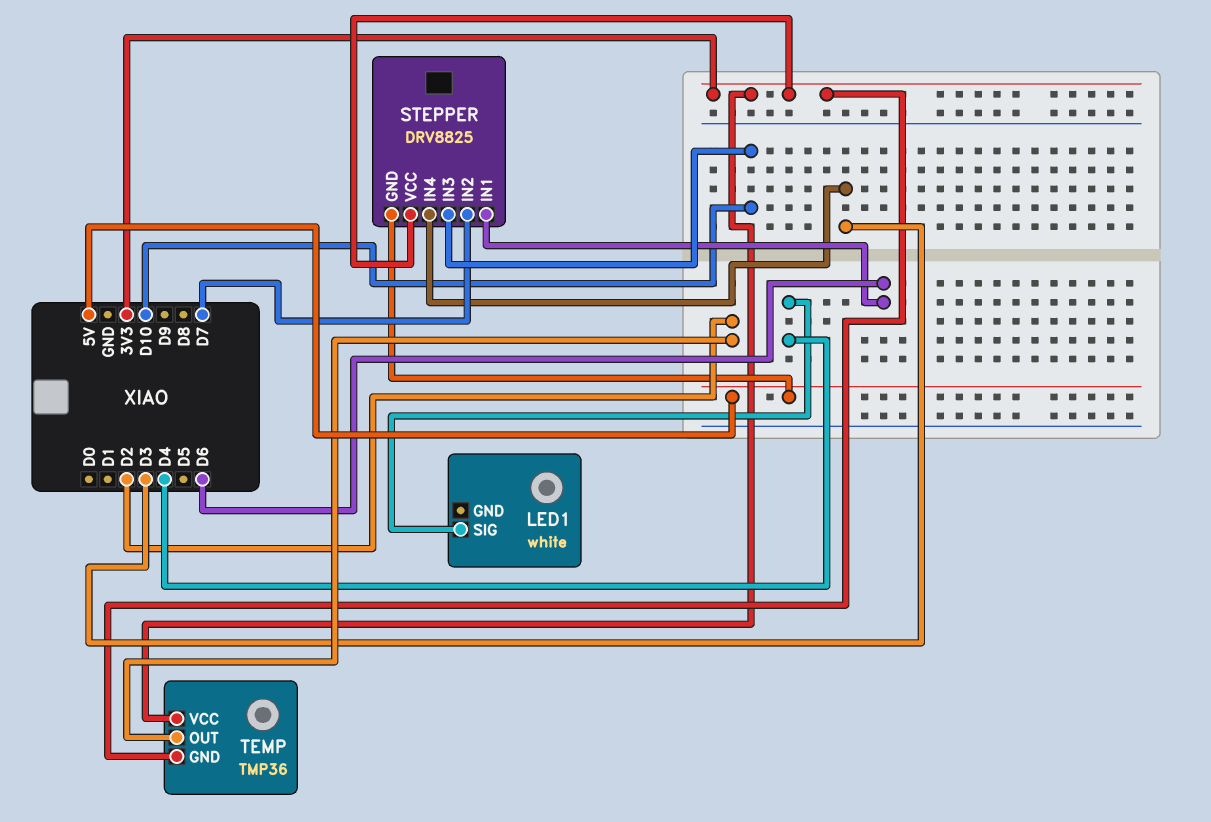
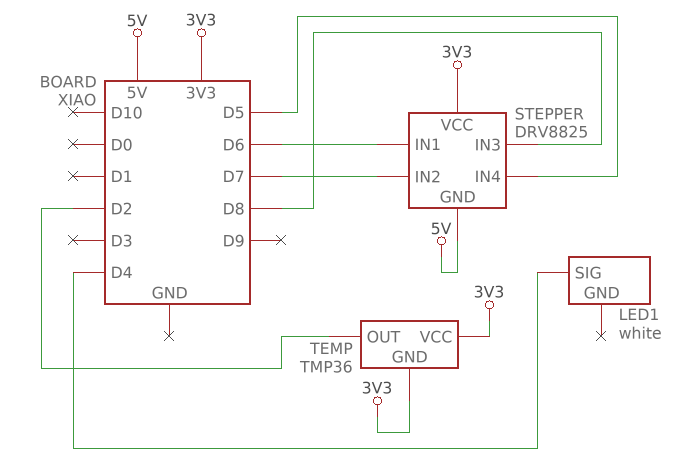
STEPPER pin IN3: D10 -> D8
STEPPER pin IN4: D3 -> D5

